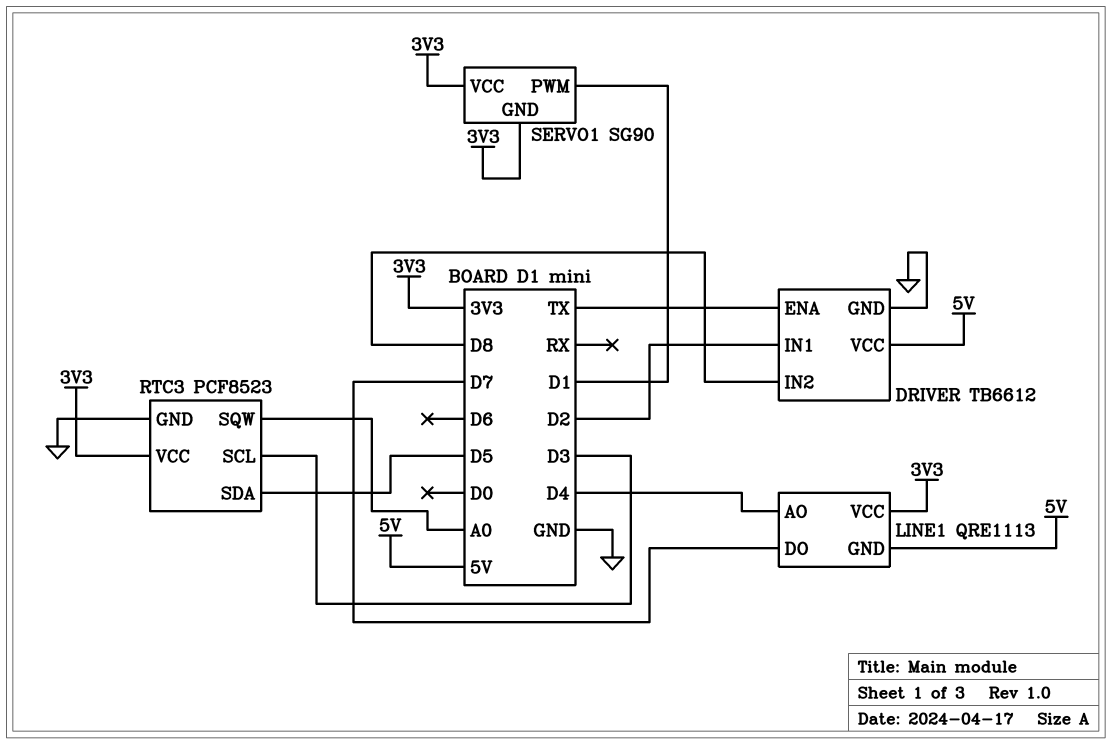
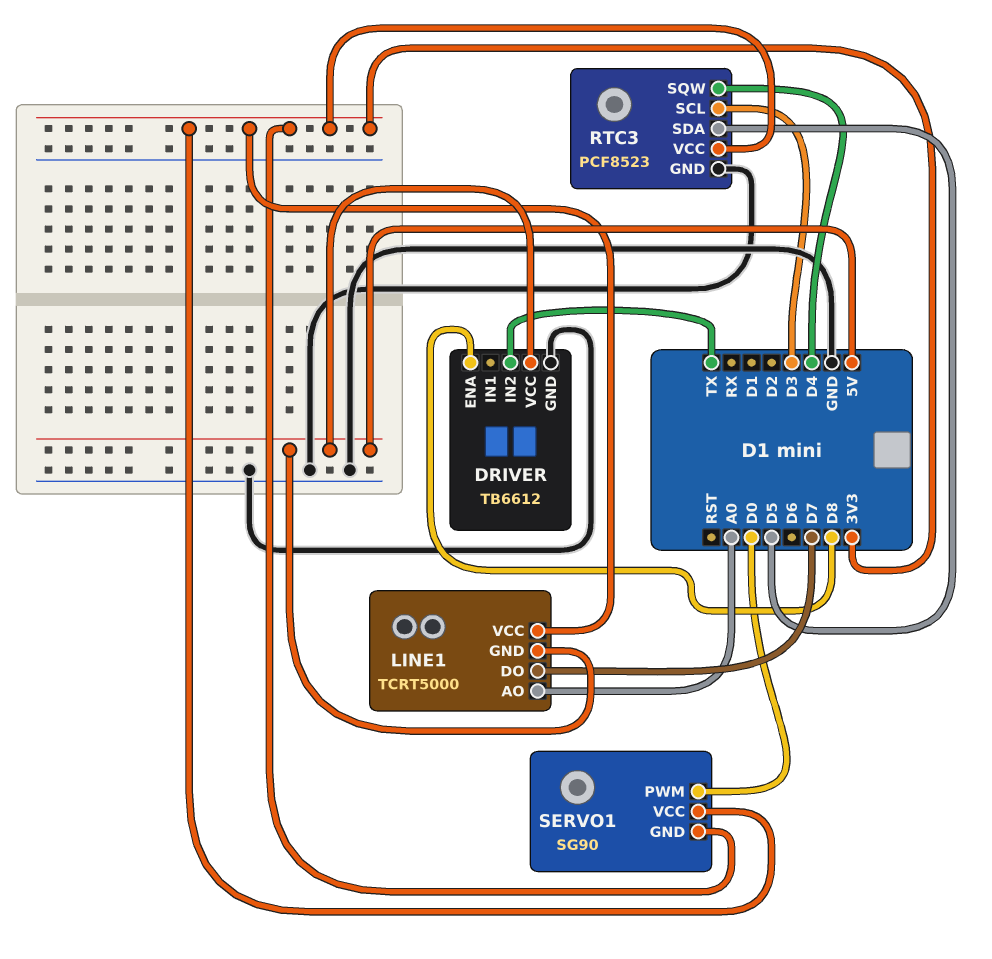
DRIVER pin ENA: TX -> D8
DRIVER pin IN1: D2 -> none
DRIVER pin IN2: D8 -> TX
LINE1: QRE1113 -> TCRT5000
LINE1 pin AO: D4 -> A0
RTC3 pin SQW: A0 -> D4
SERVO1 pin PWM: D1 -> D0

